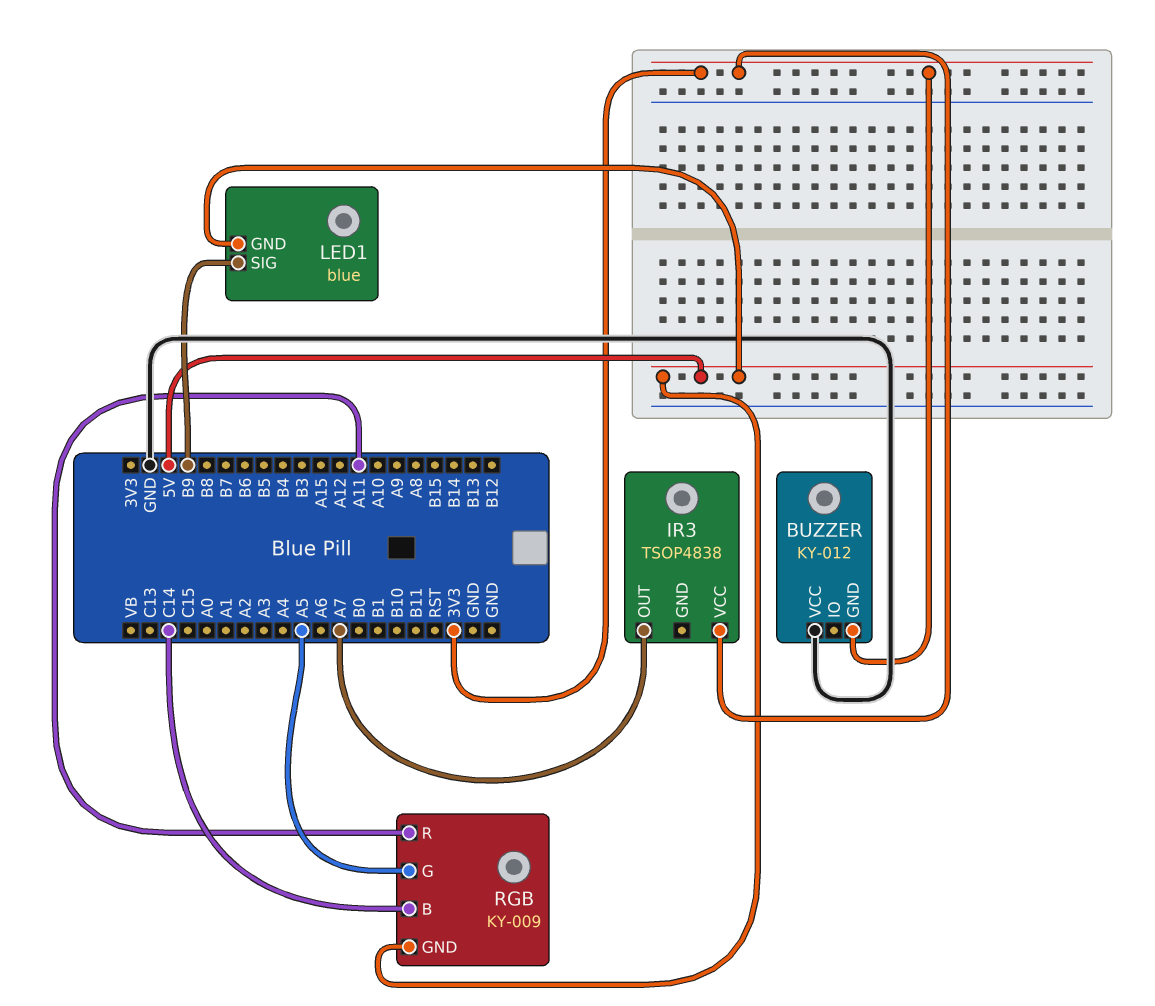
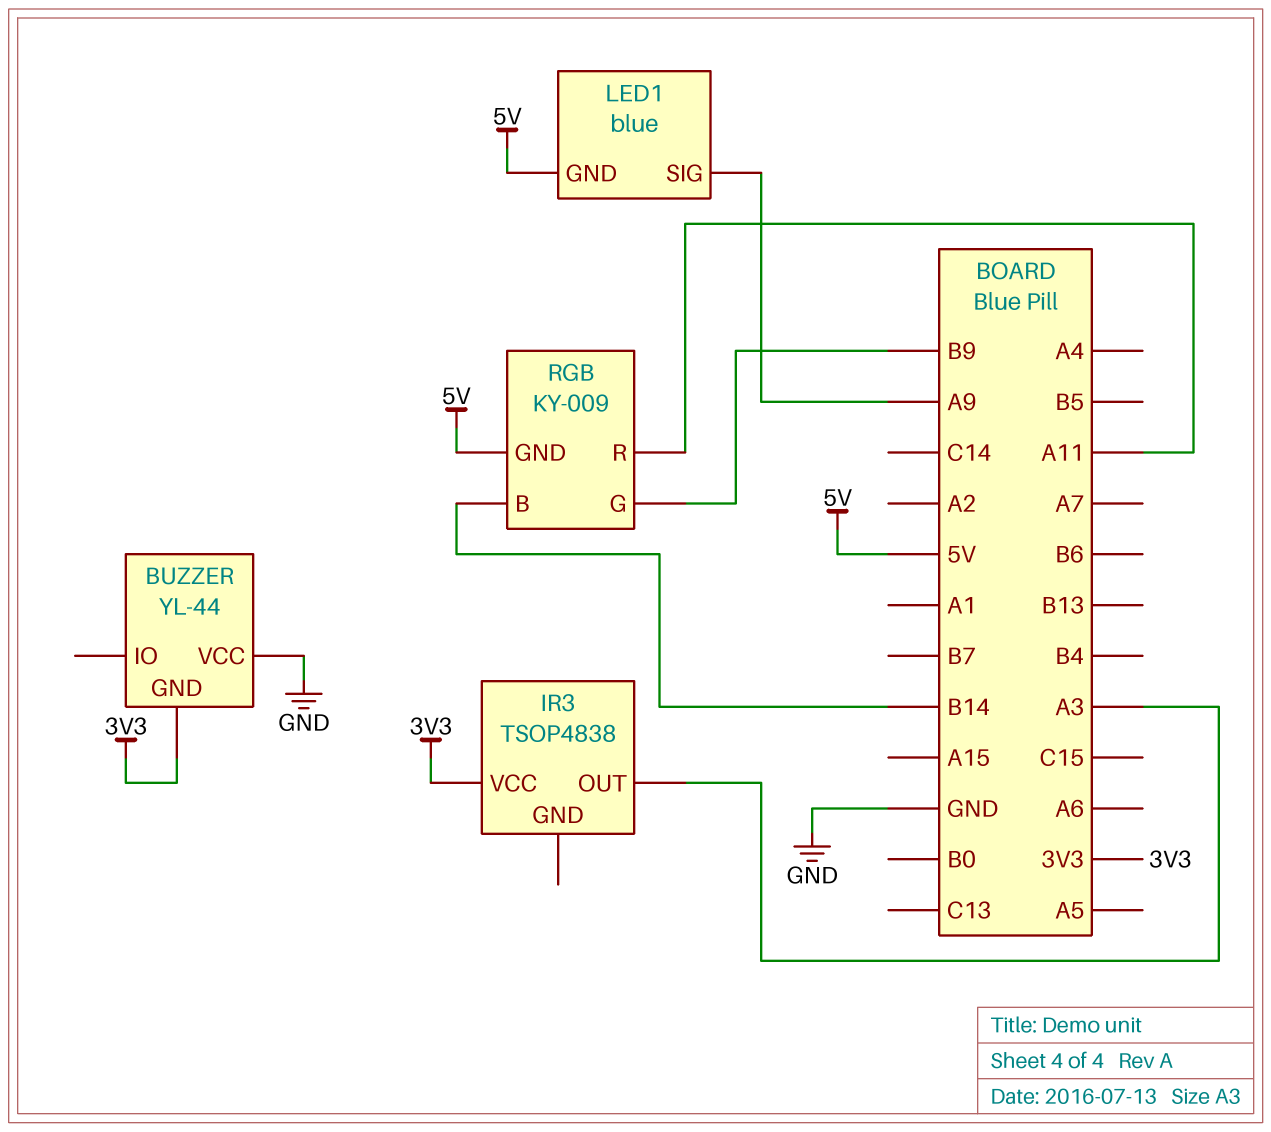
BUZZER: KY-012 -> YL-44
IR3 pin OUT: A7 -> A3
LED1 pin SIG: B9 -> A9
RGB pin B: C14 -> B14
RGB pin G: A5 -> B9

